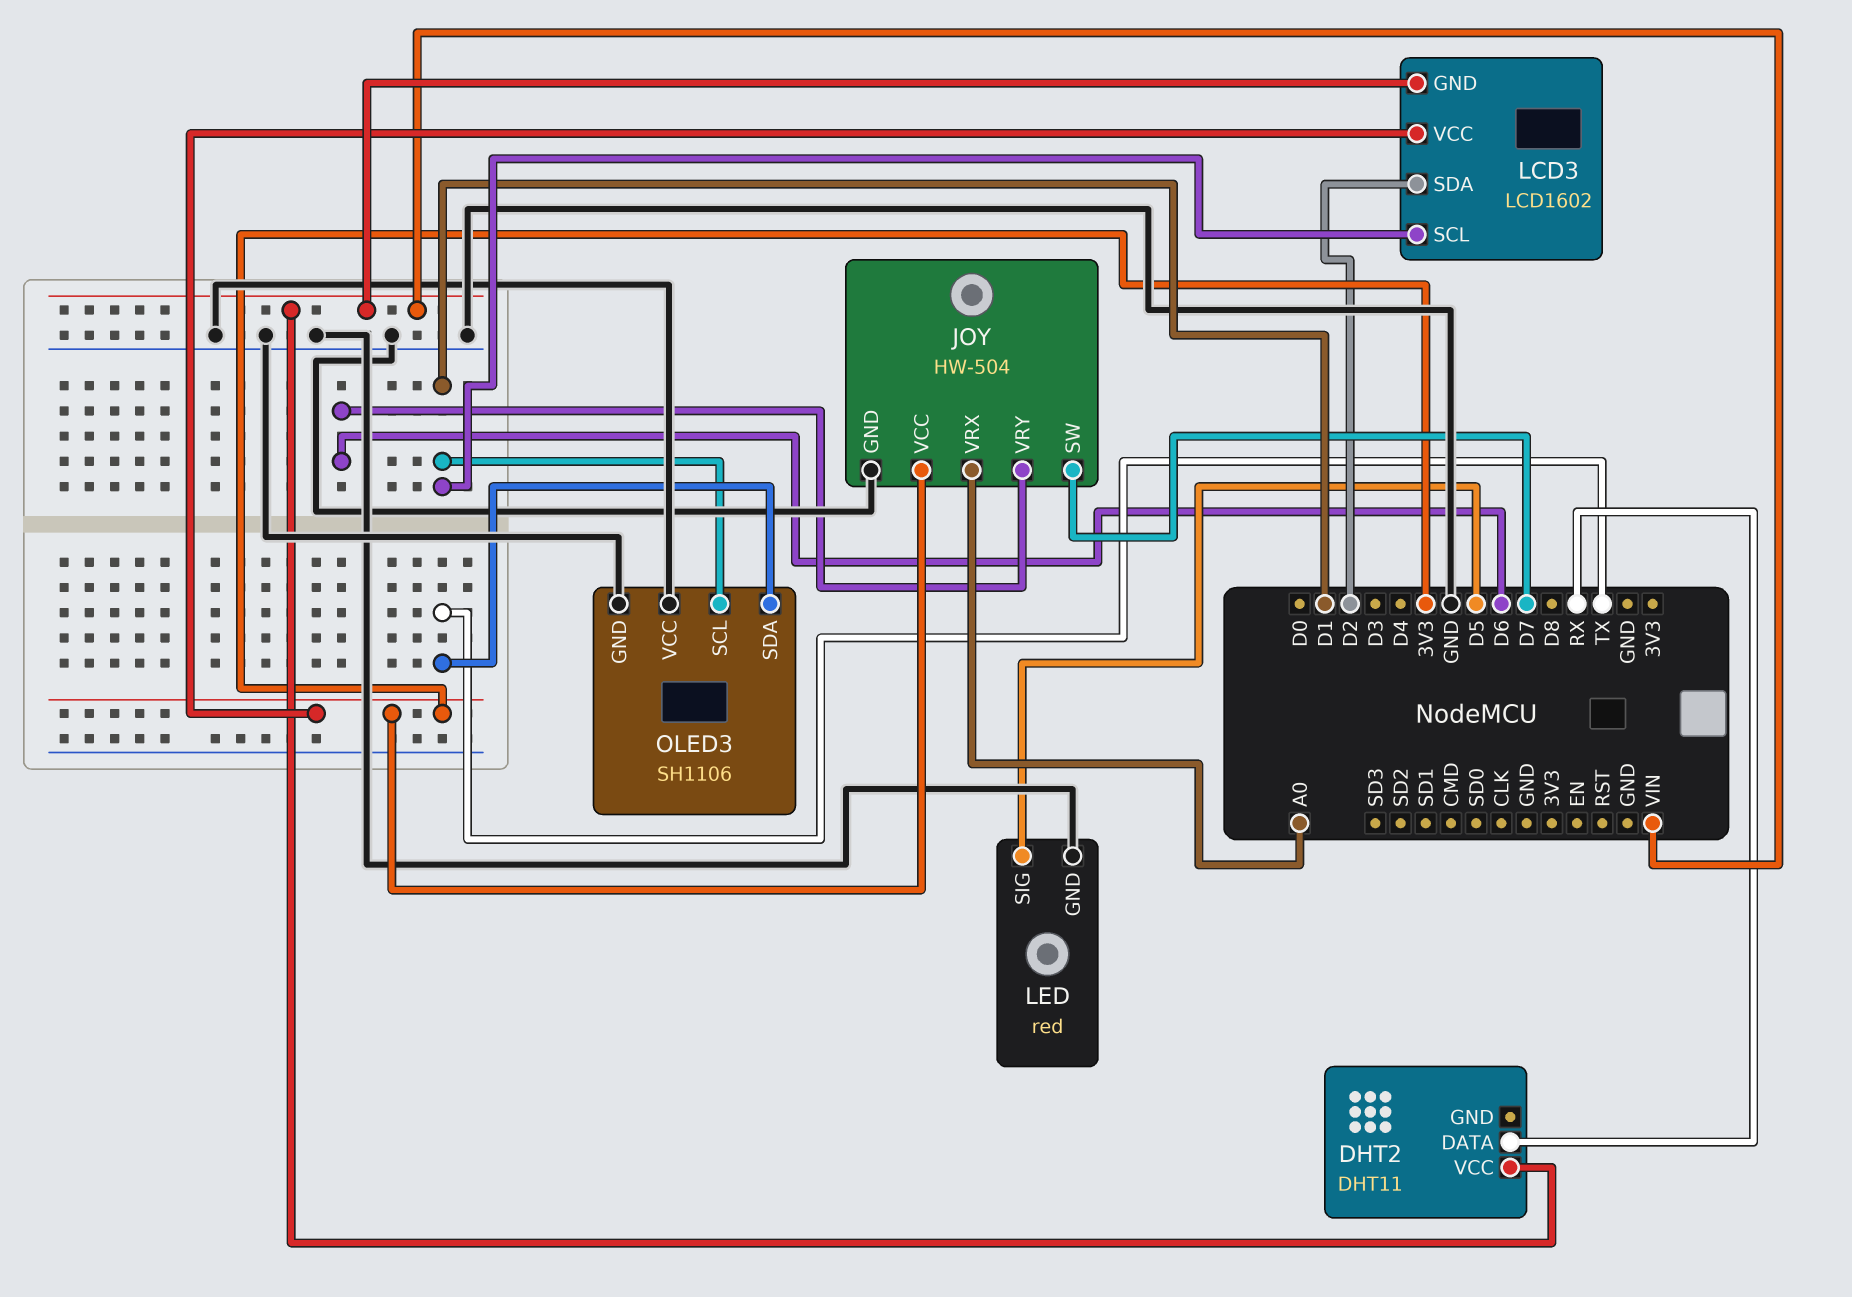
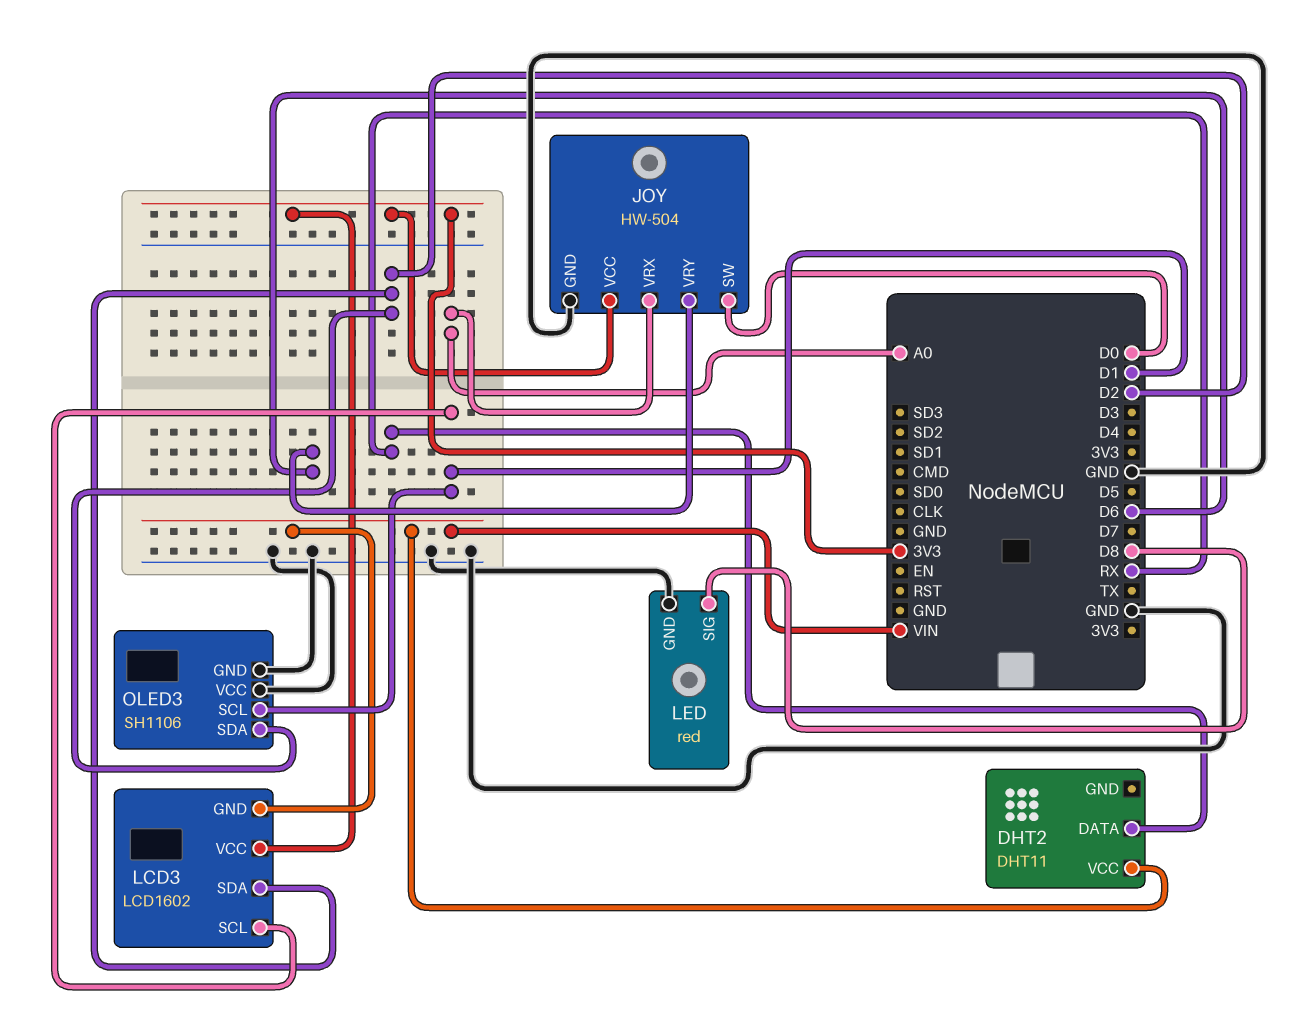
JOY pin SW: D7 -> D0
LED pin SIG: D5 -> D8
OLED3 pin SDA: TX -> D2

